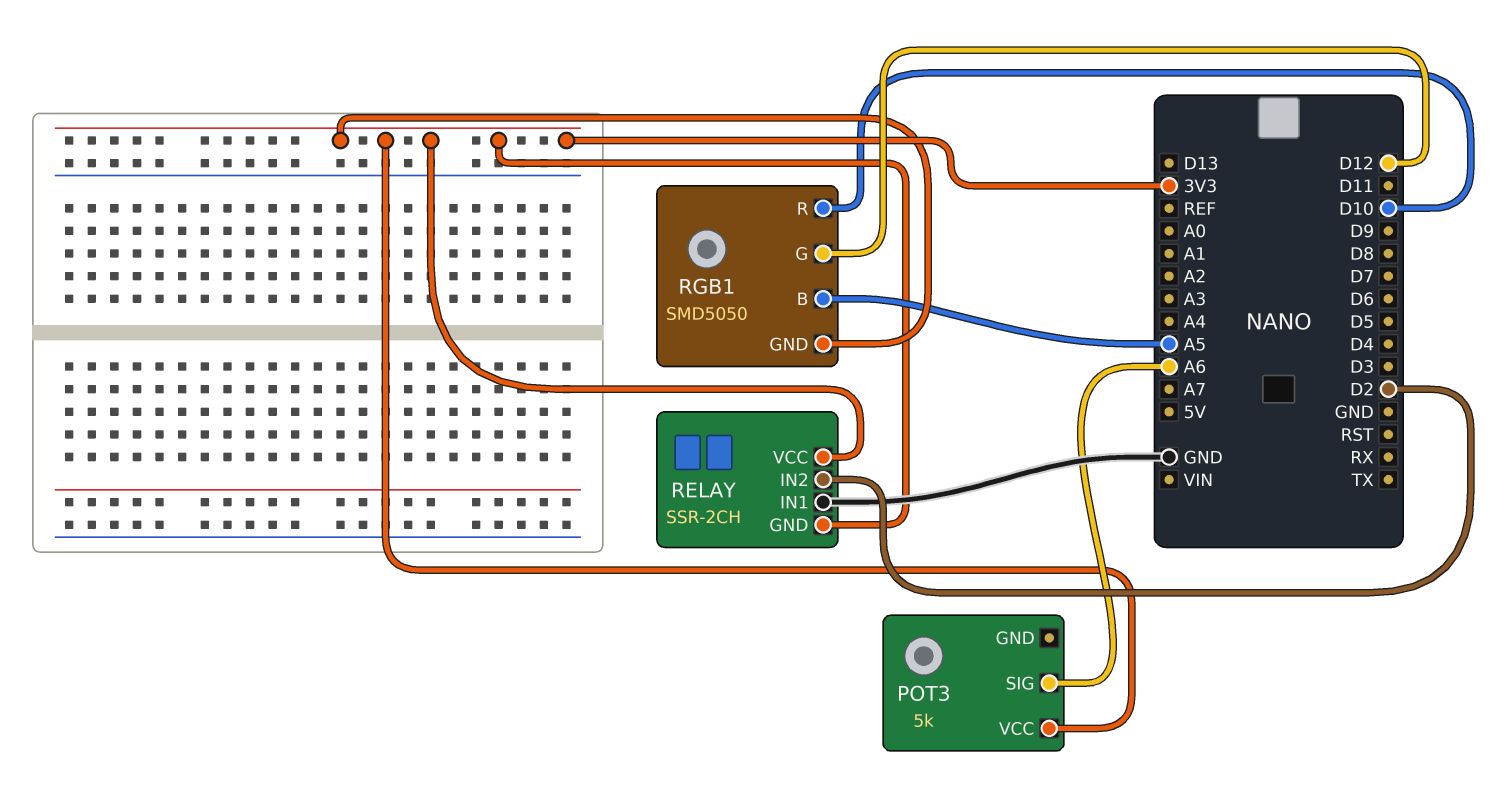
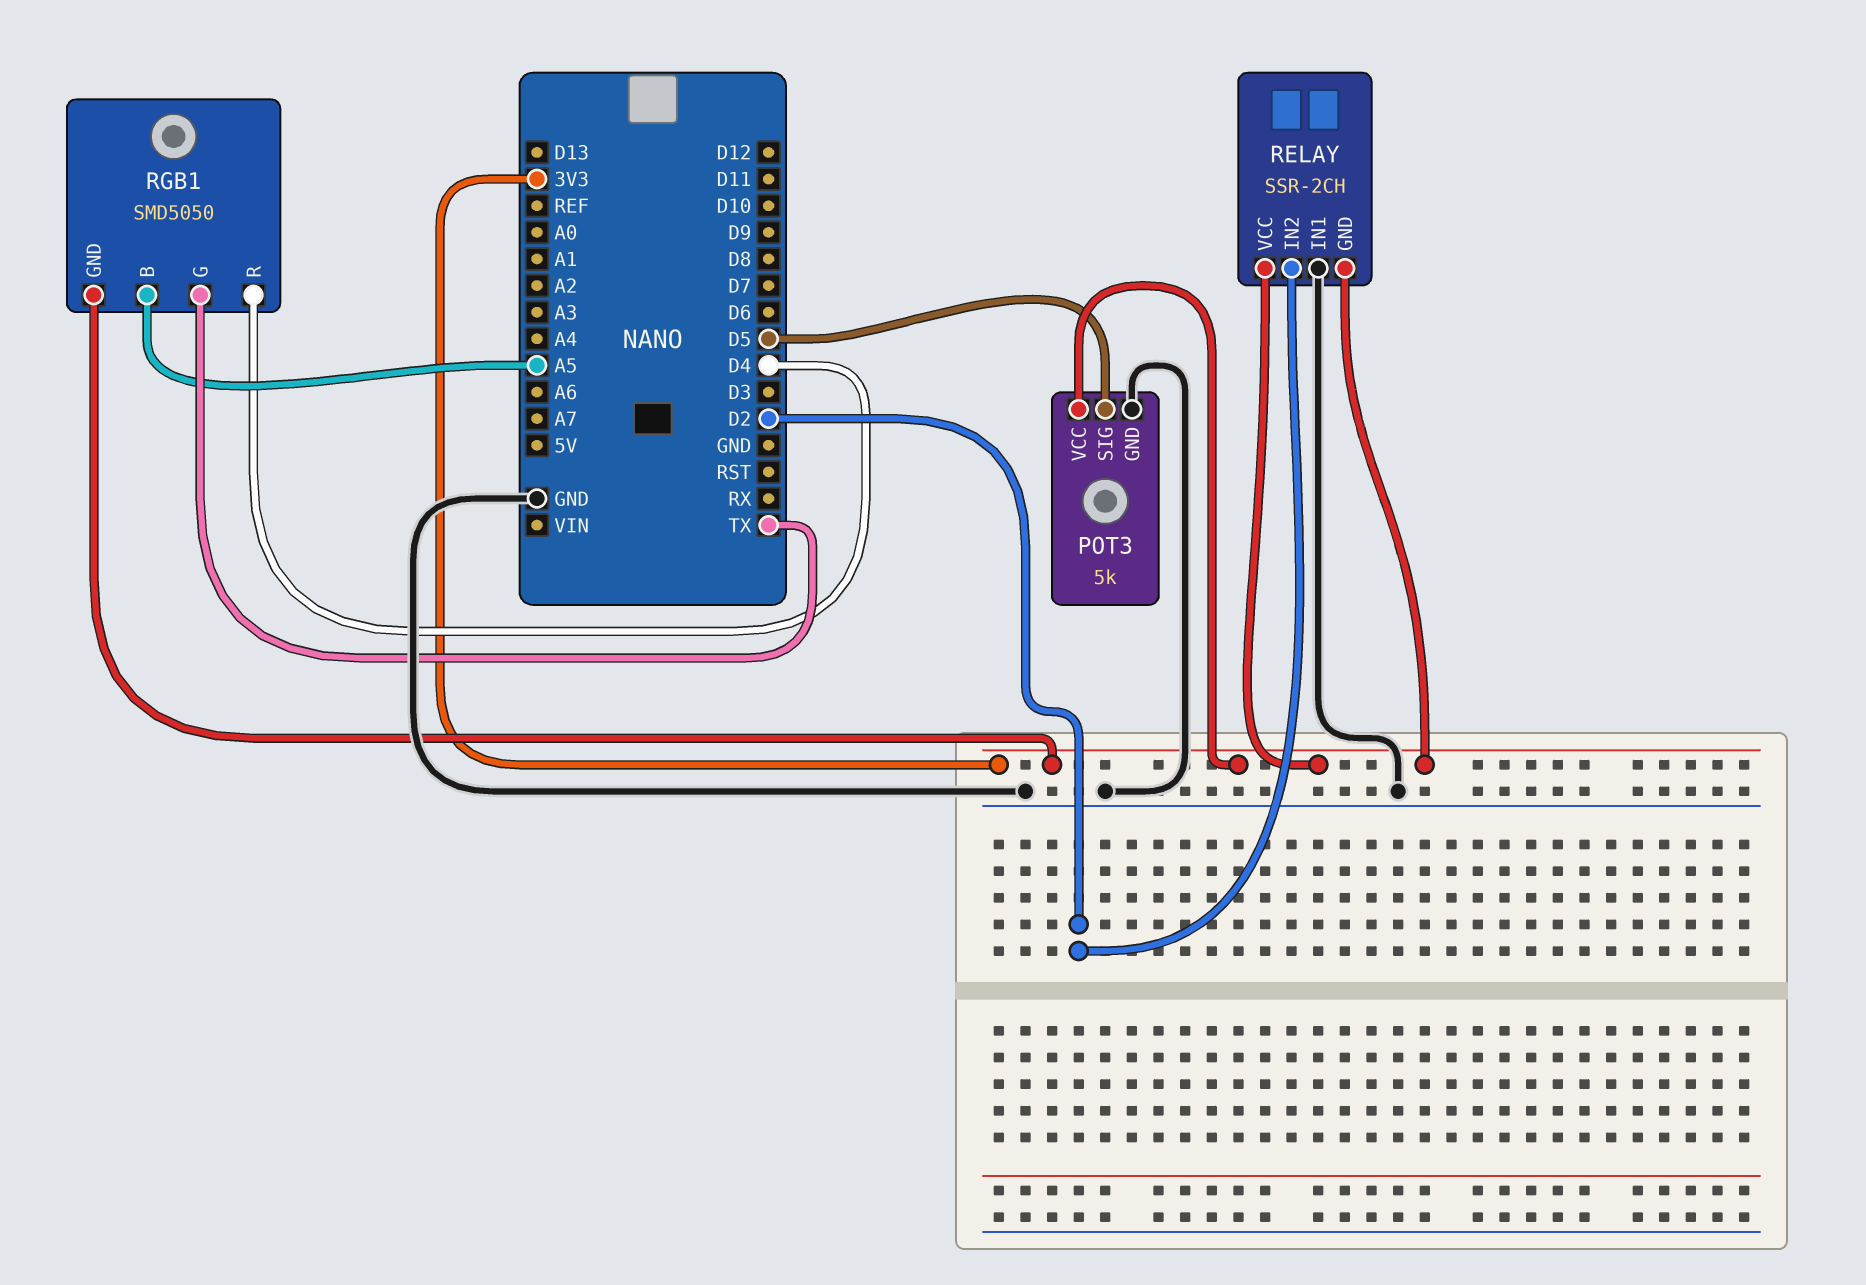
POT3 pin GND: none -> GND
POT3 pin SIG: A6 -> D5
RGB1 pin G: D12 -> TX
RGB1 pin R: D10 -> D4

